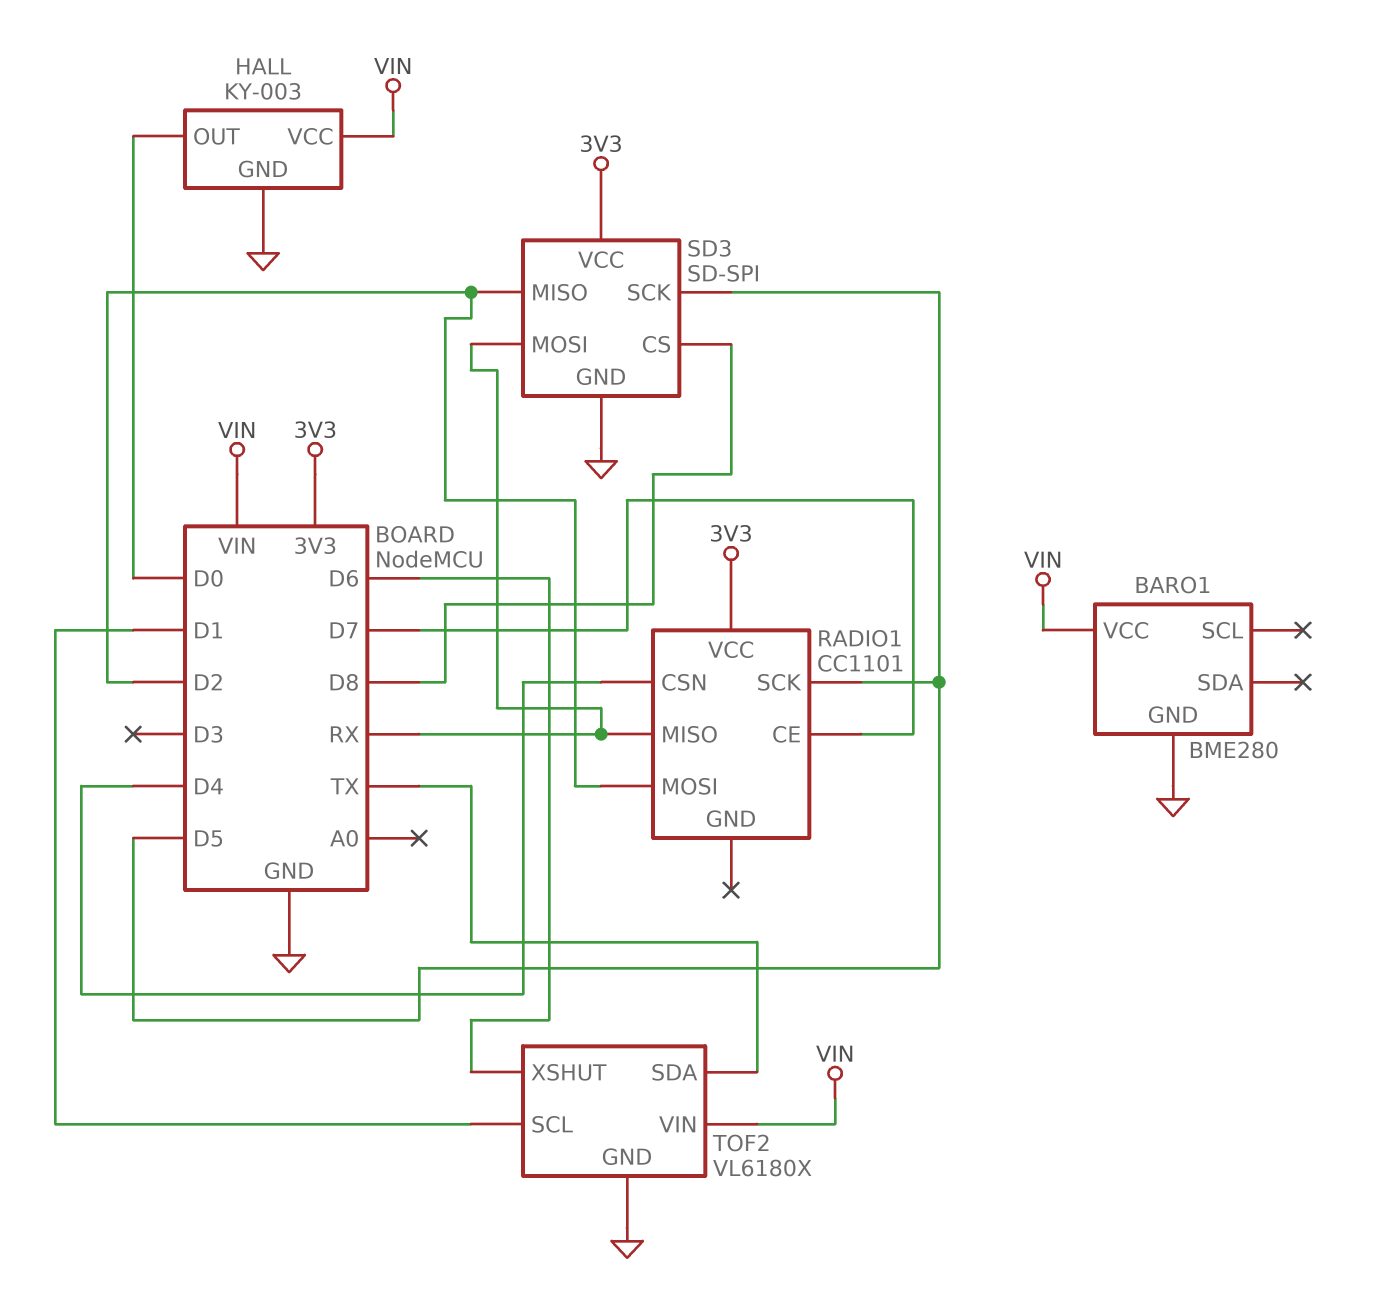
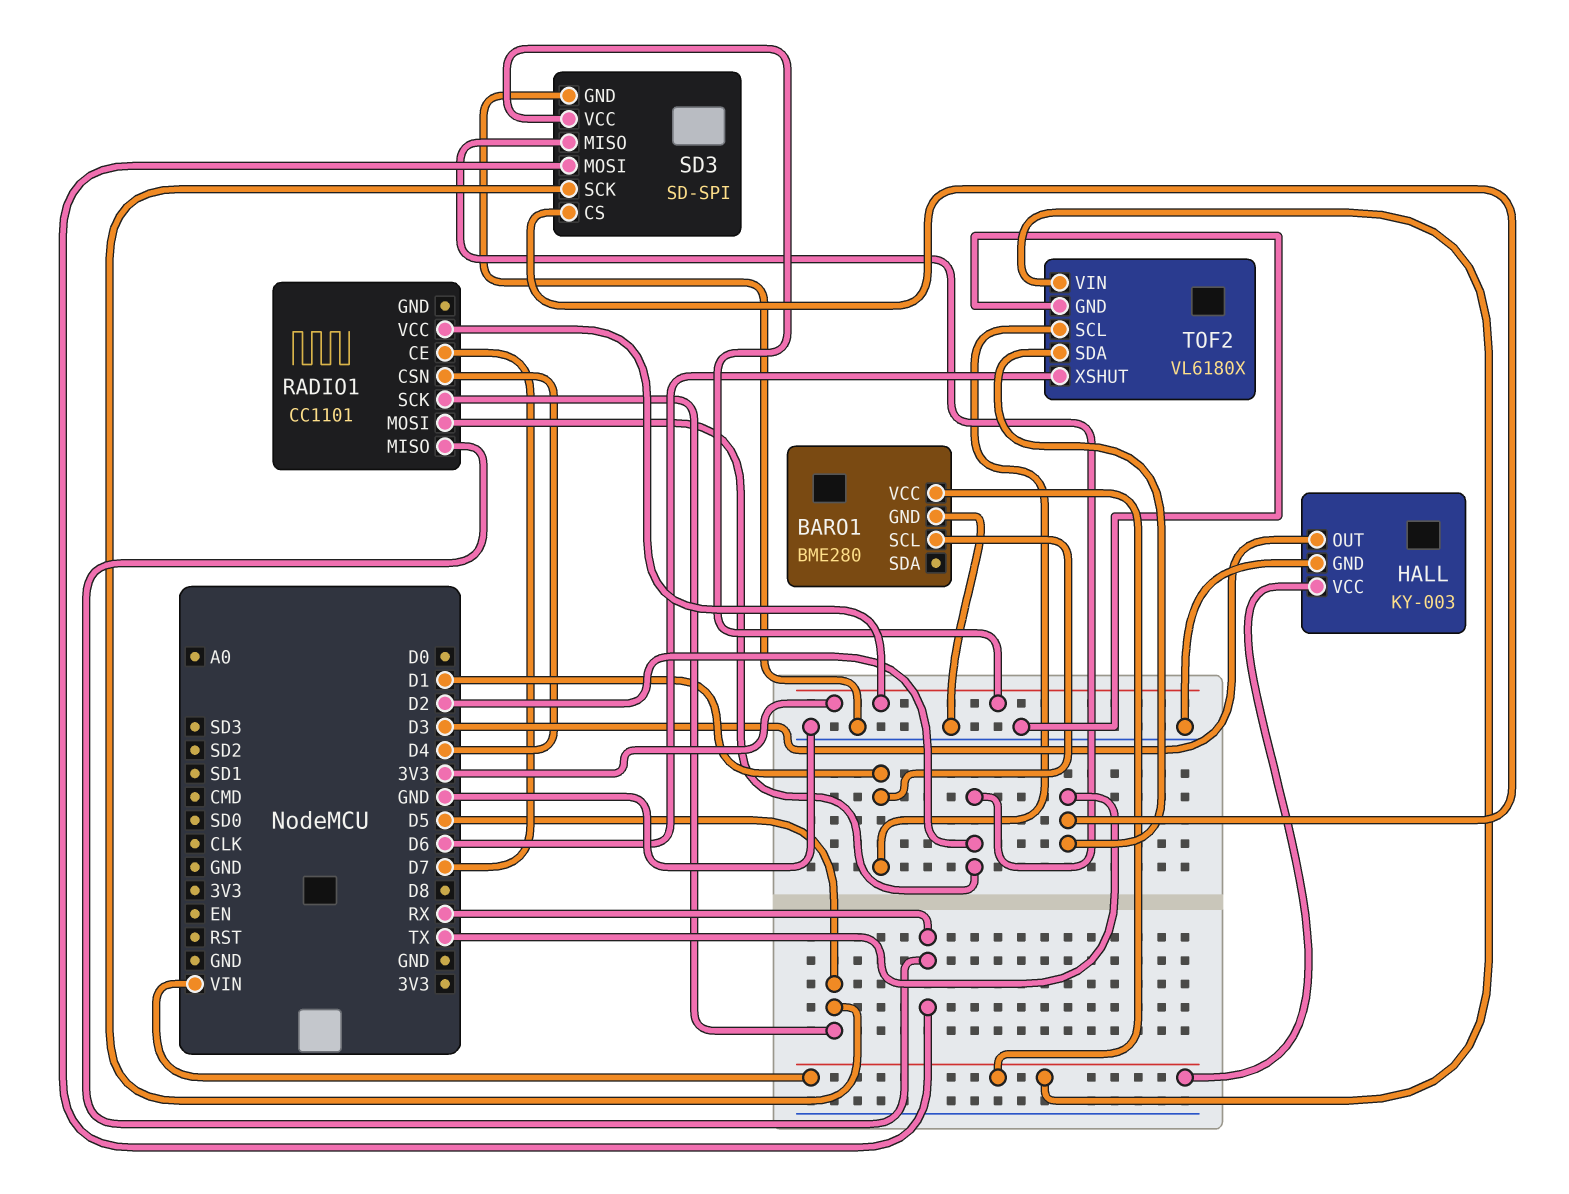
BARO1 pin SCL: none -> D1
HALL pin OUT: D0 -> D3
SD3 pin CS: D8 -> TX

